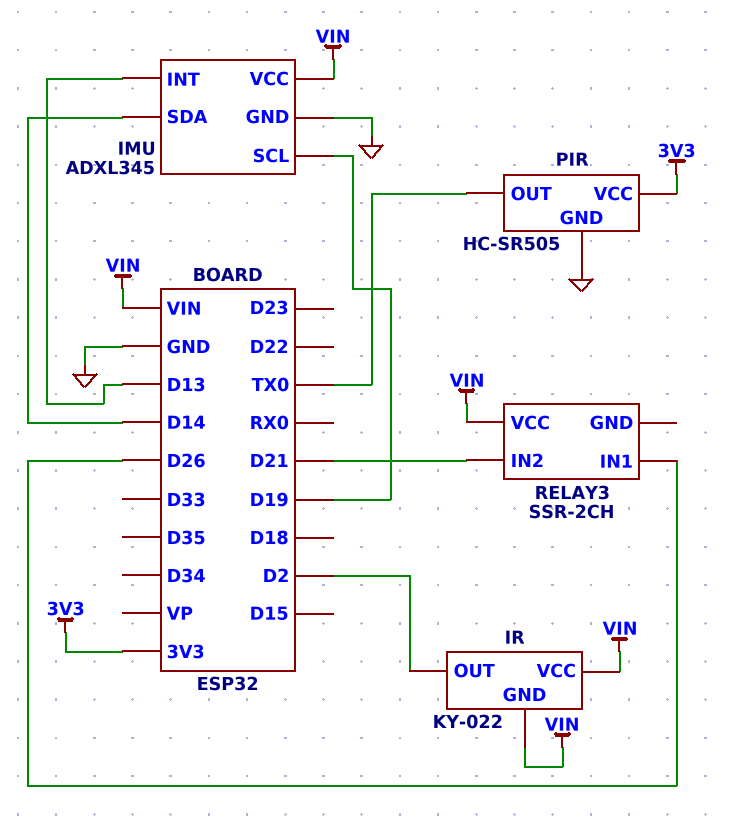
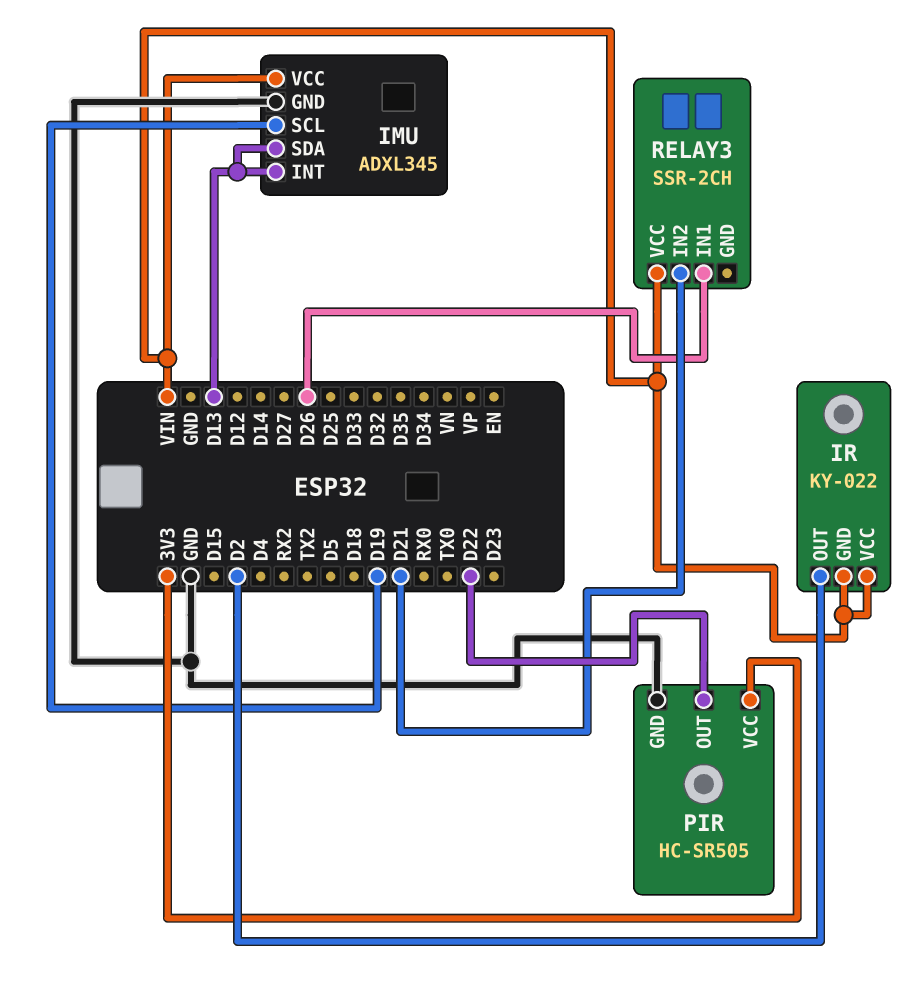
IMU pin SDA: D14 -> D13
PIR pin OUT: TX0 -> D22

